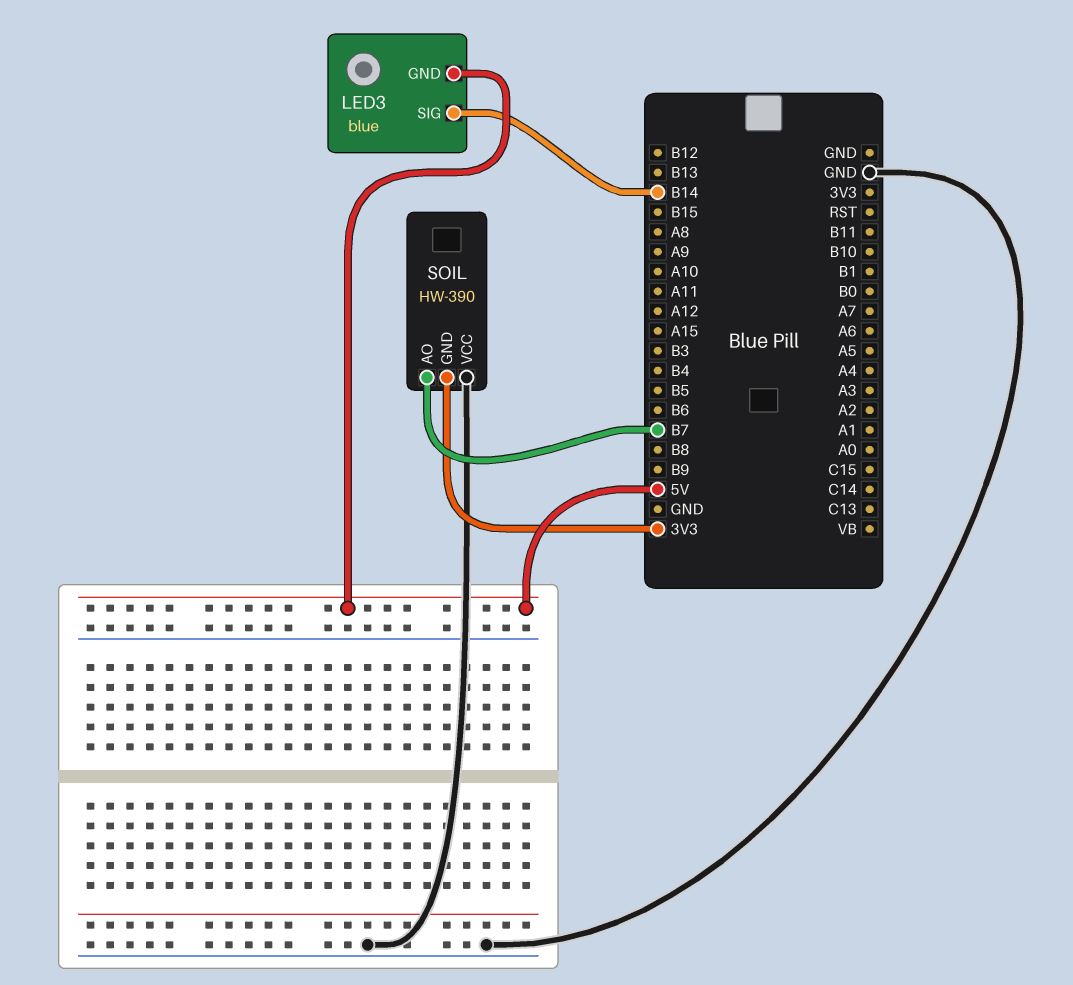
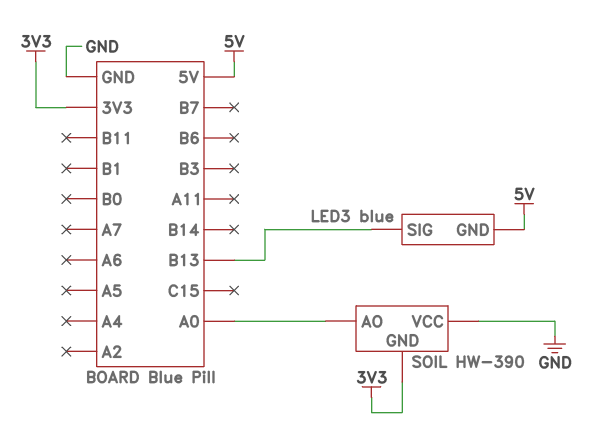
LED3 pin SIG: B14 -> B13
SOIL pin AO: B7 -> A0

